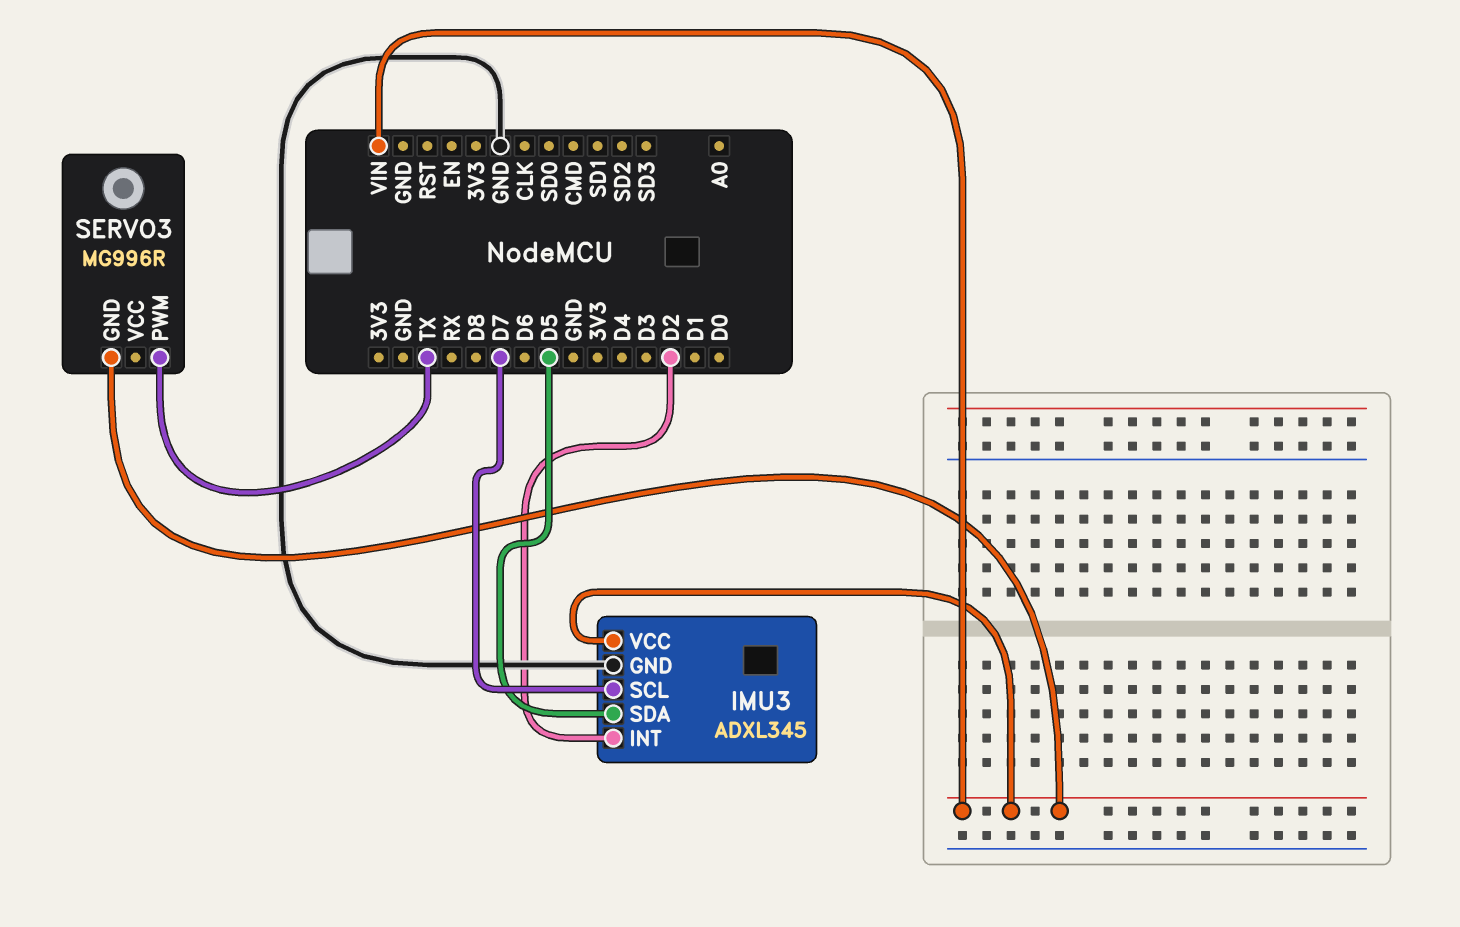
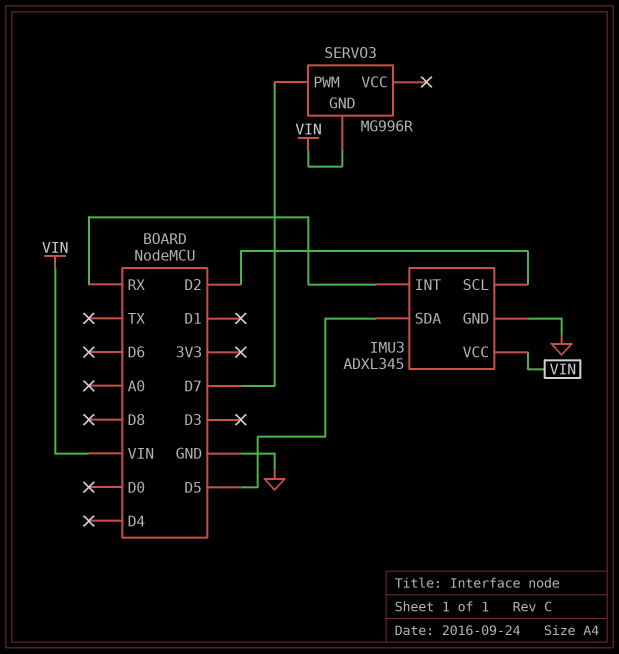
IMU3 pin INT: D2 -> RX
IMU3 pin SCL: D7 -> D2
SERVO3 pin PWM: TX -> D7

